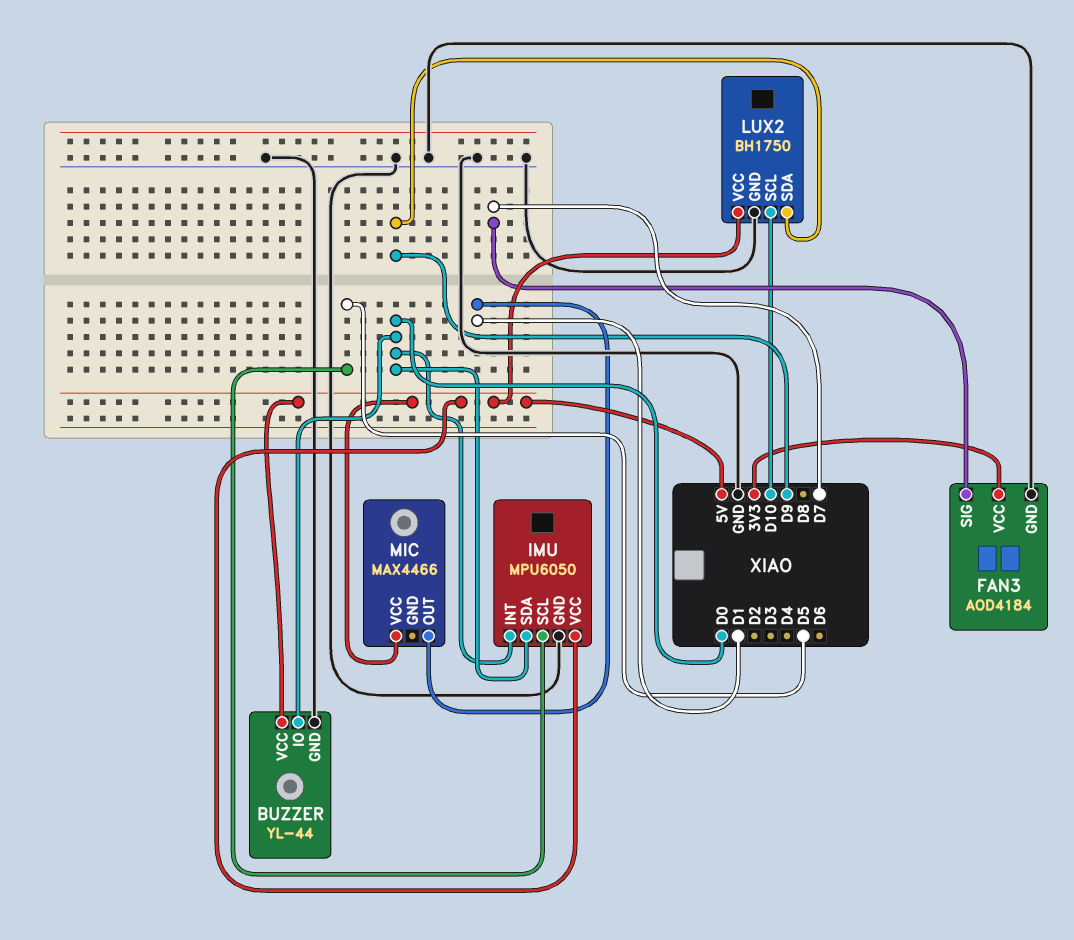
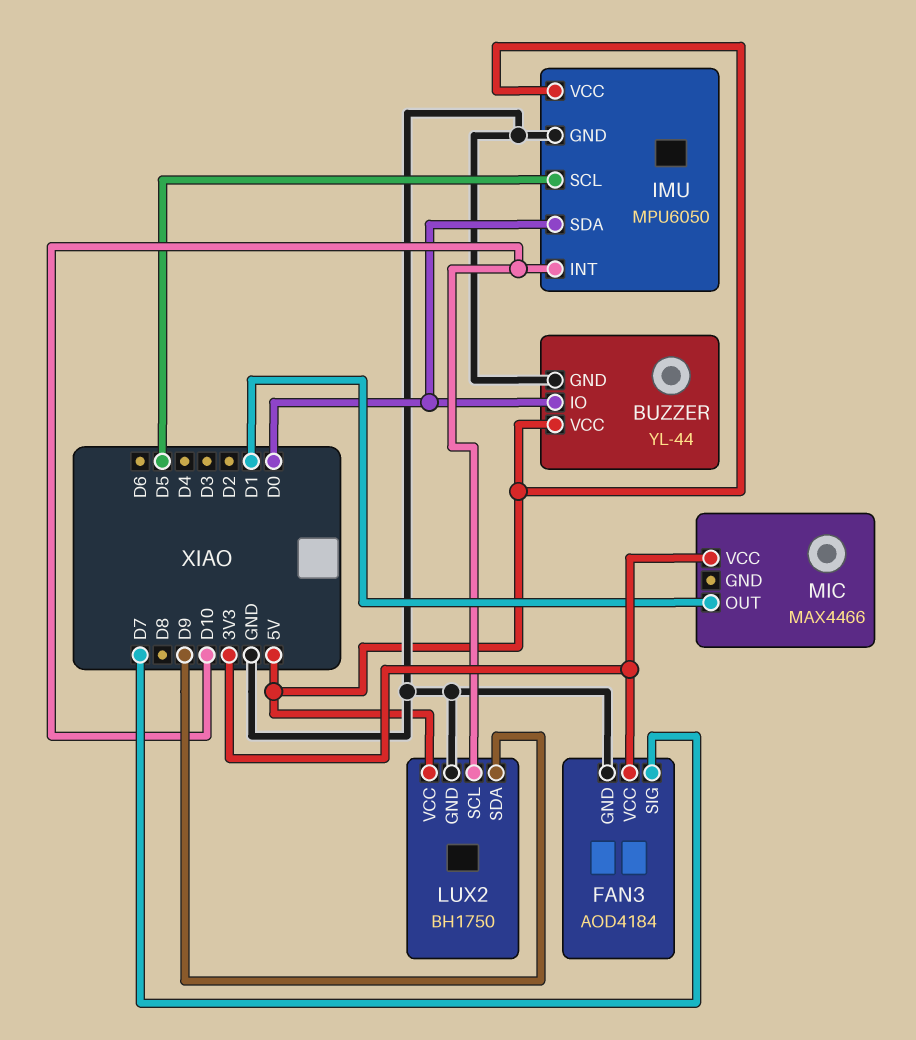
IMU pin INT: D0 -> D10
MIC pin VCC: 5V -> 3V3

